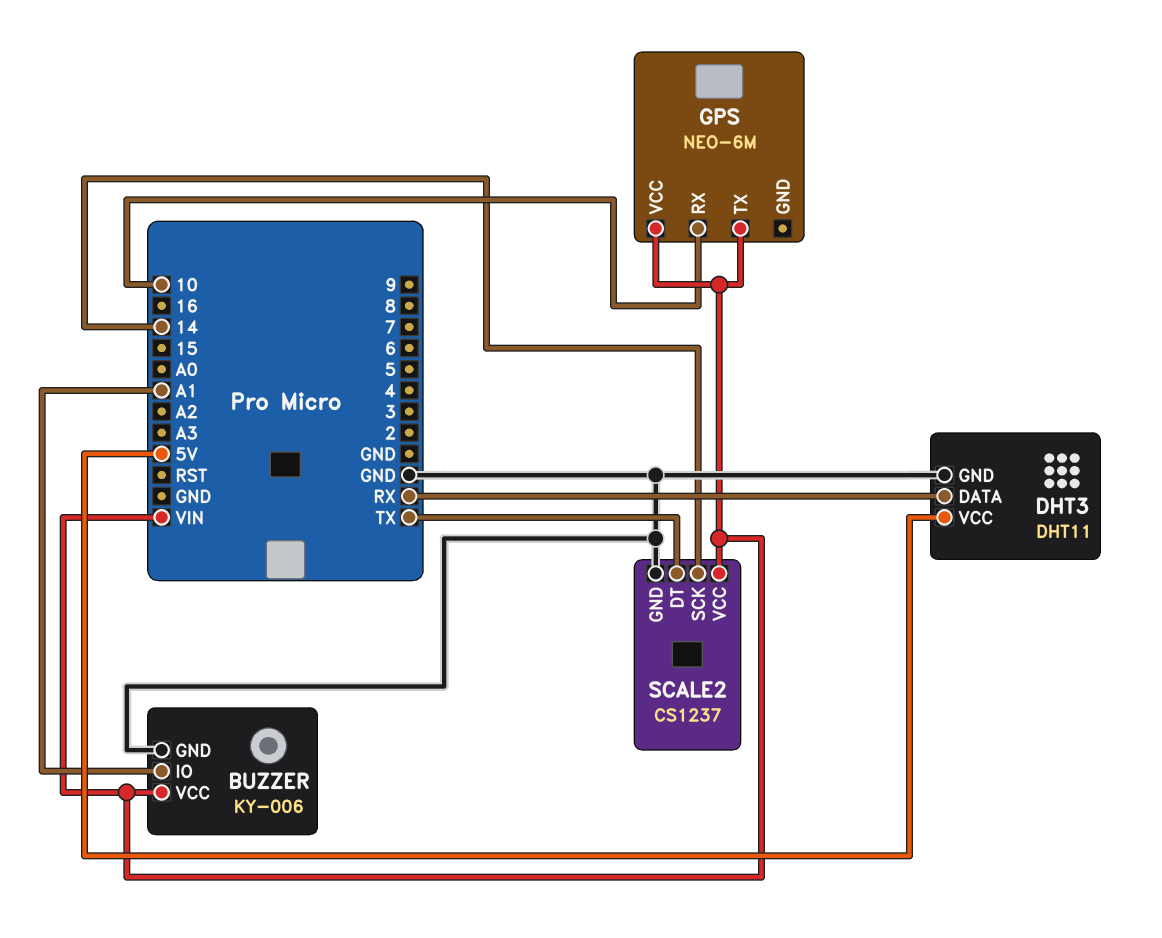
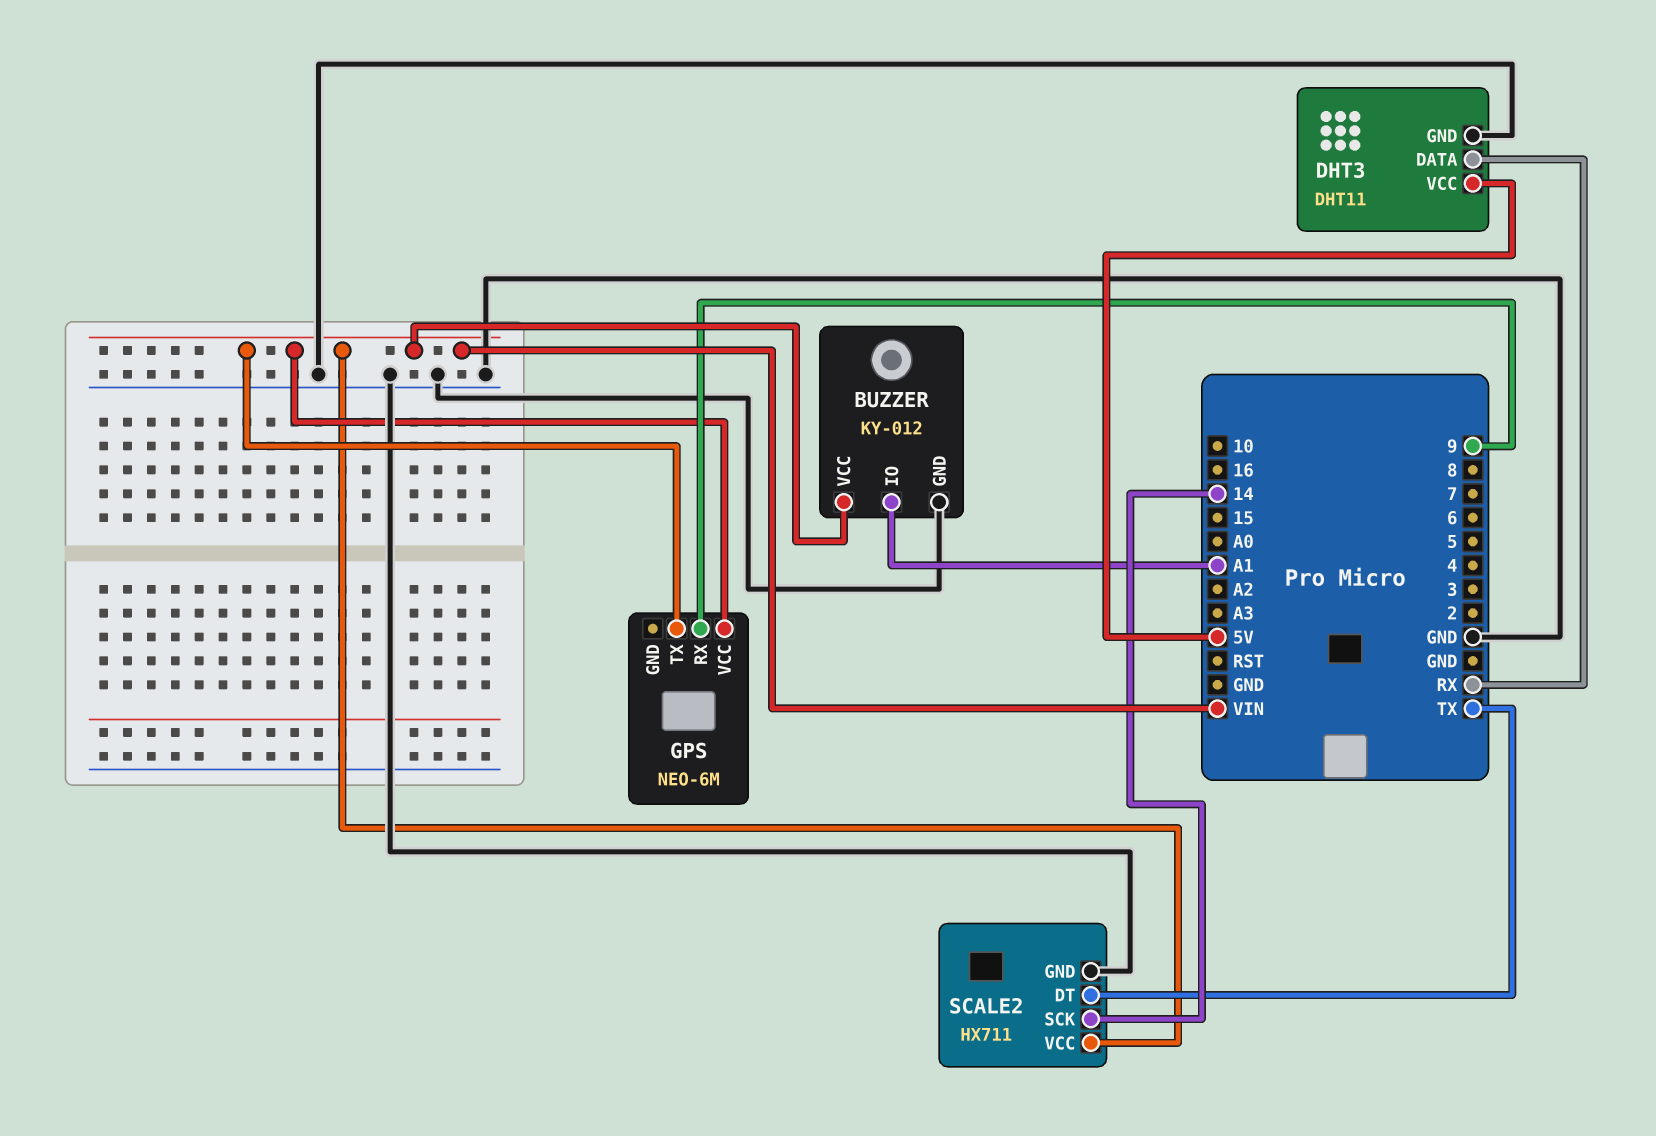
BUZZER: KY-006 -> KY-012
GPS pin RX: 10 -> 9
SCALE2: CS1237 -> HX711

